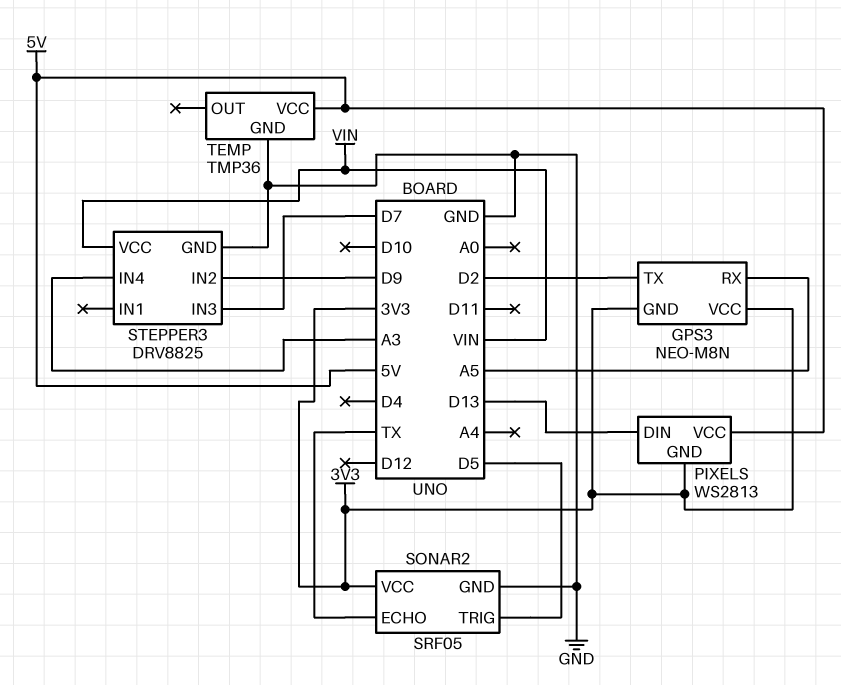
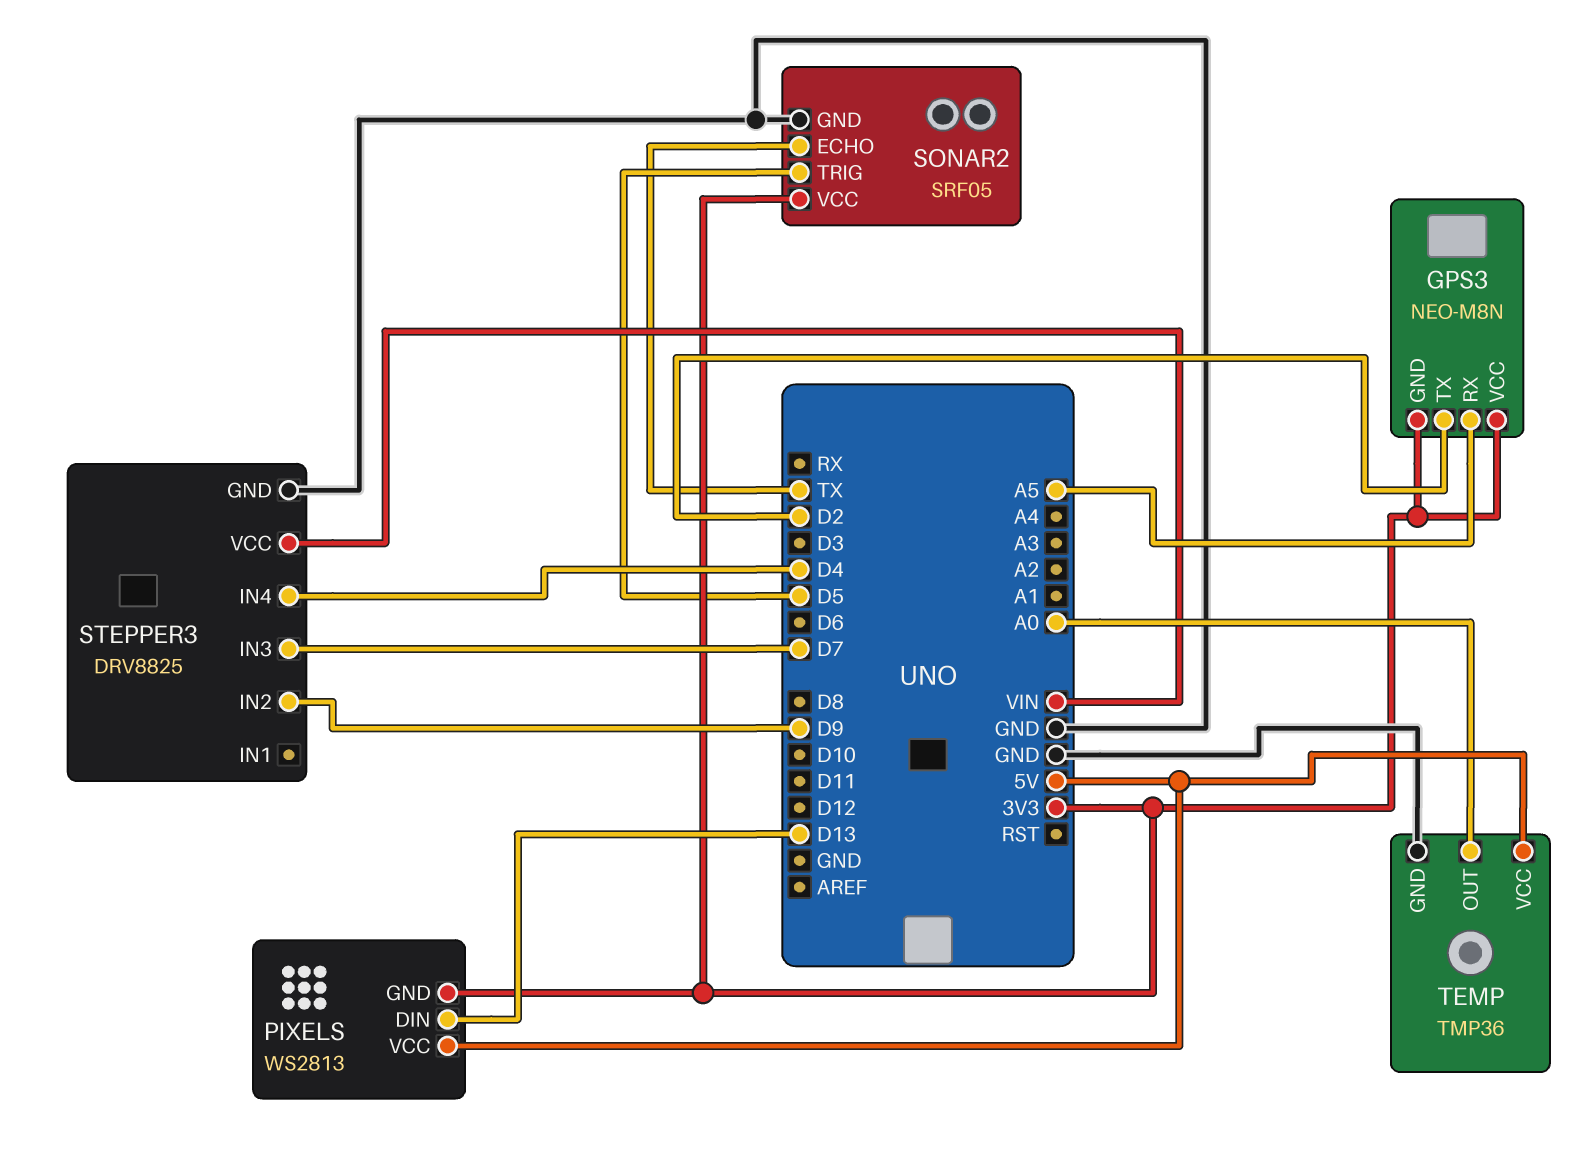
STEPPER3 pin IN4: A3 -> D4
TEMP pin OUT: none -> A0

